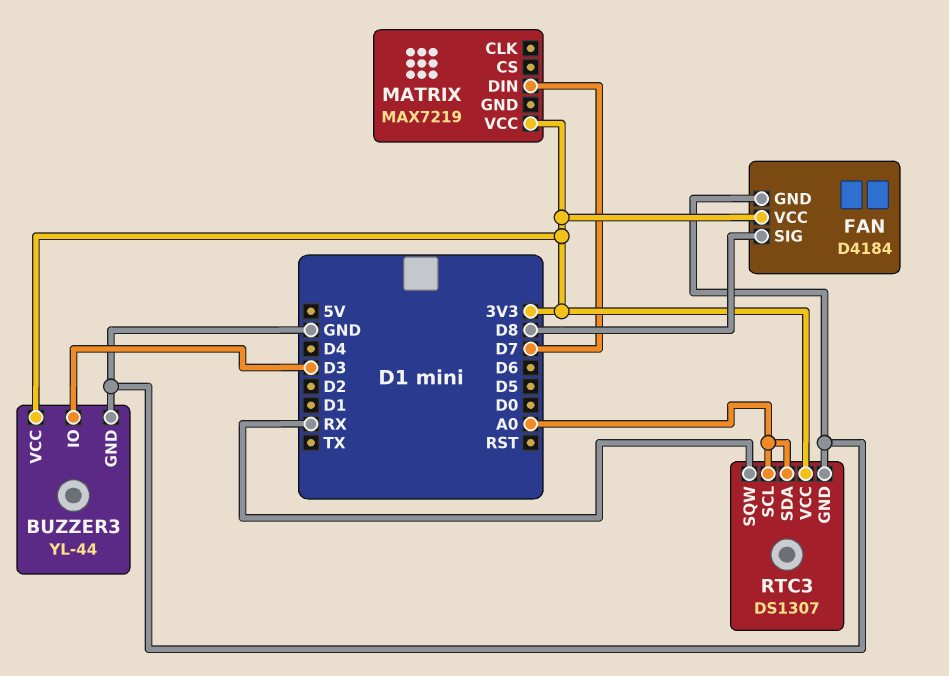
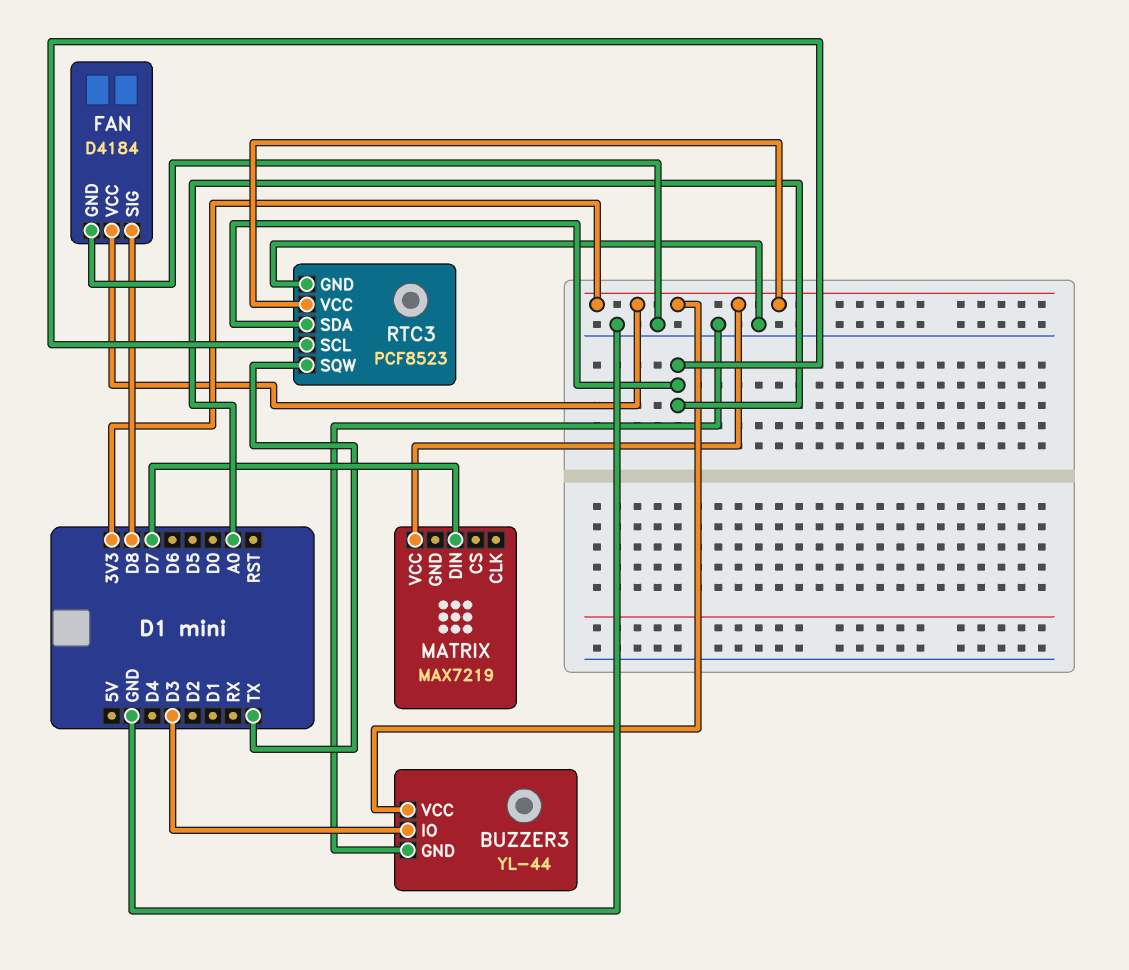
RTC3: DS1307 -> PCF8523
RTC3 pin SQW: RX -> TX

